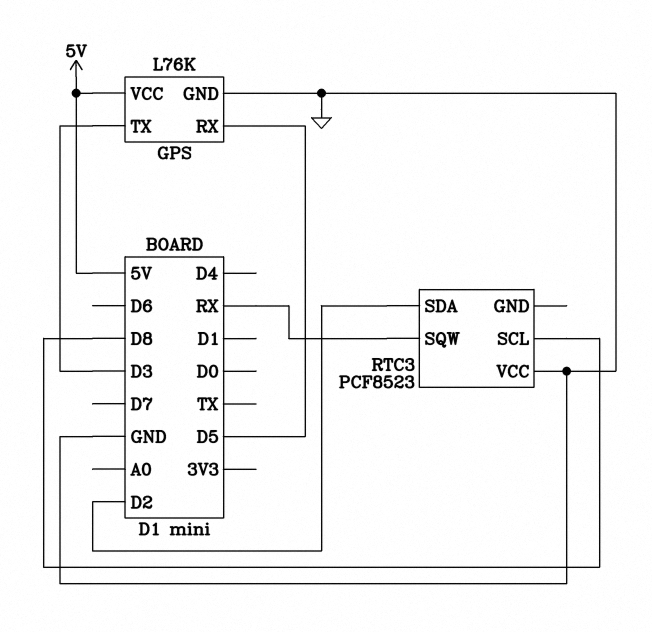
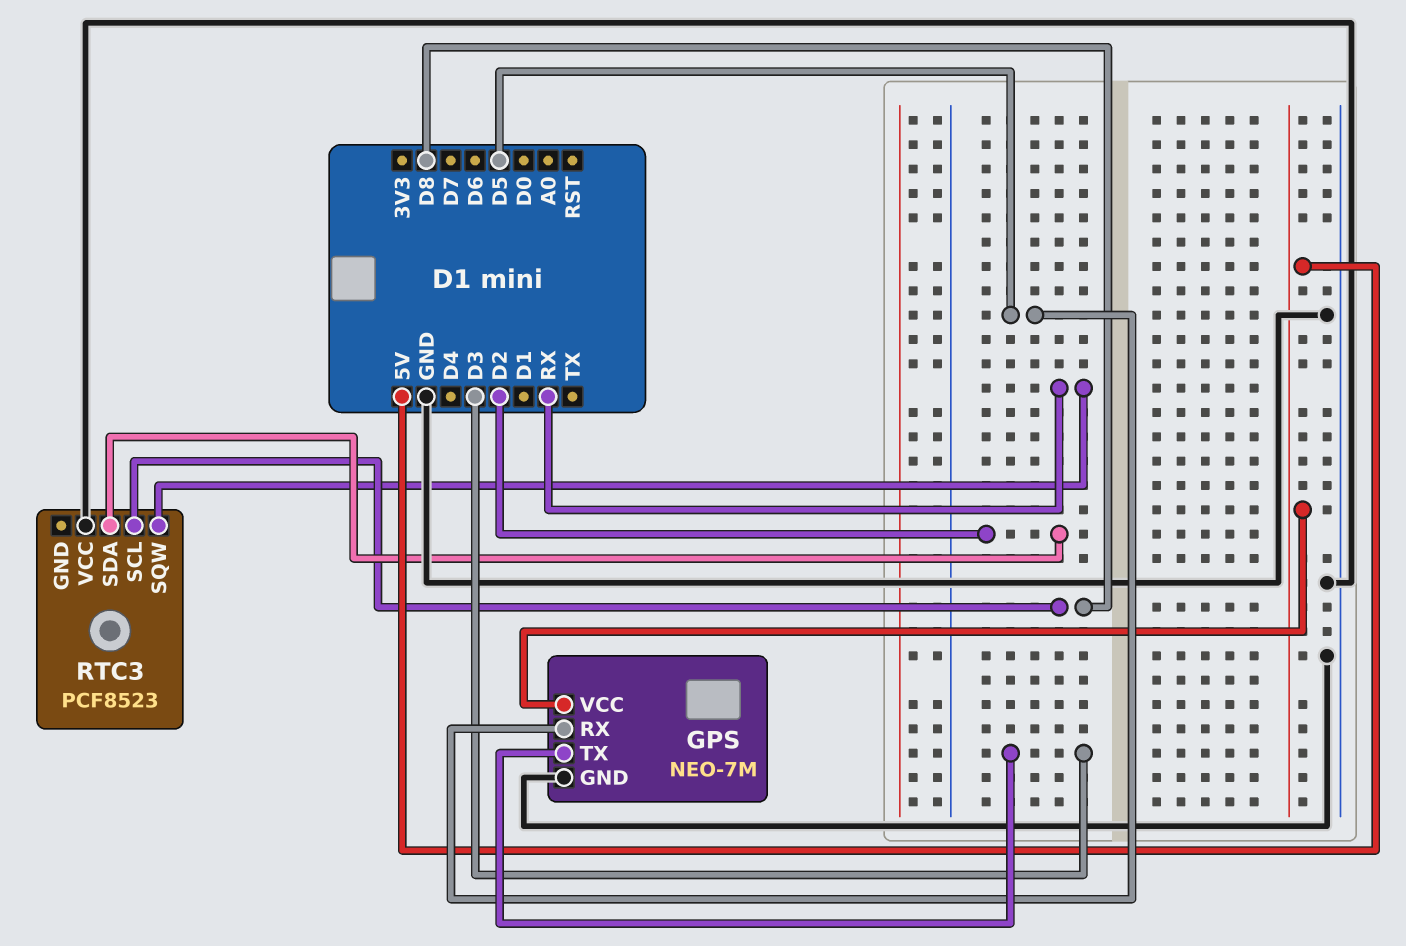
GPS: L76K -> NEO-7M

